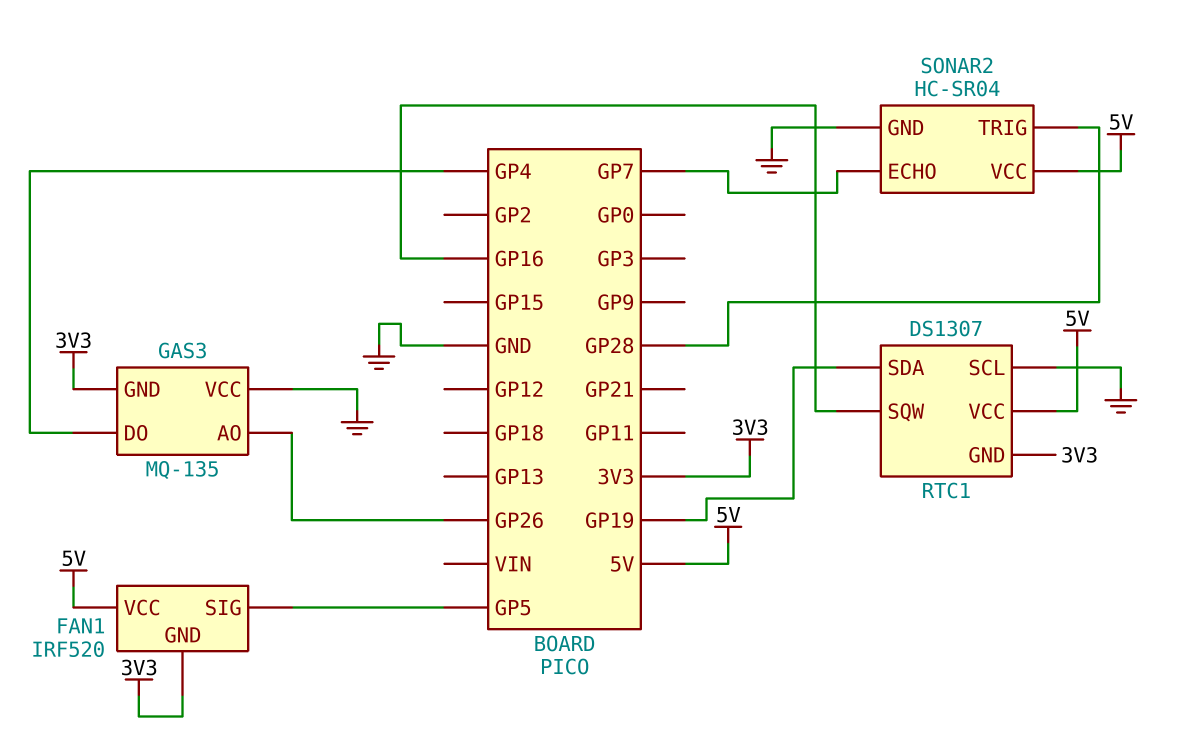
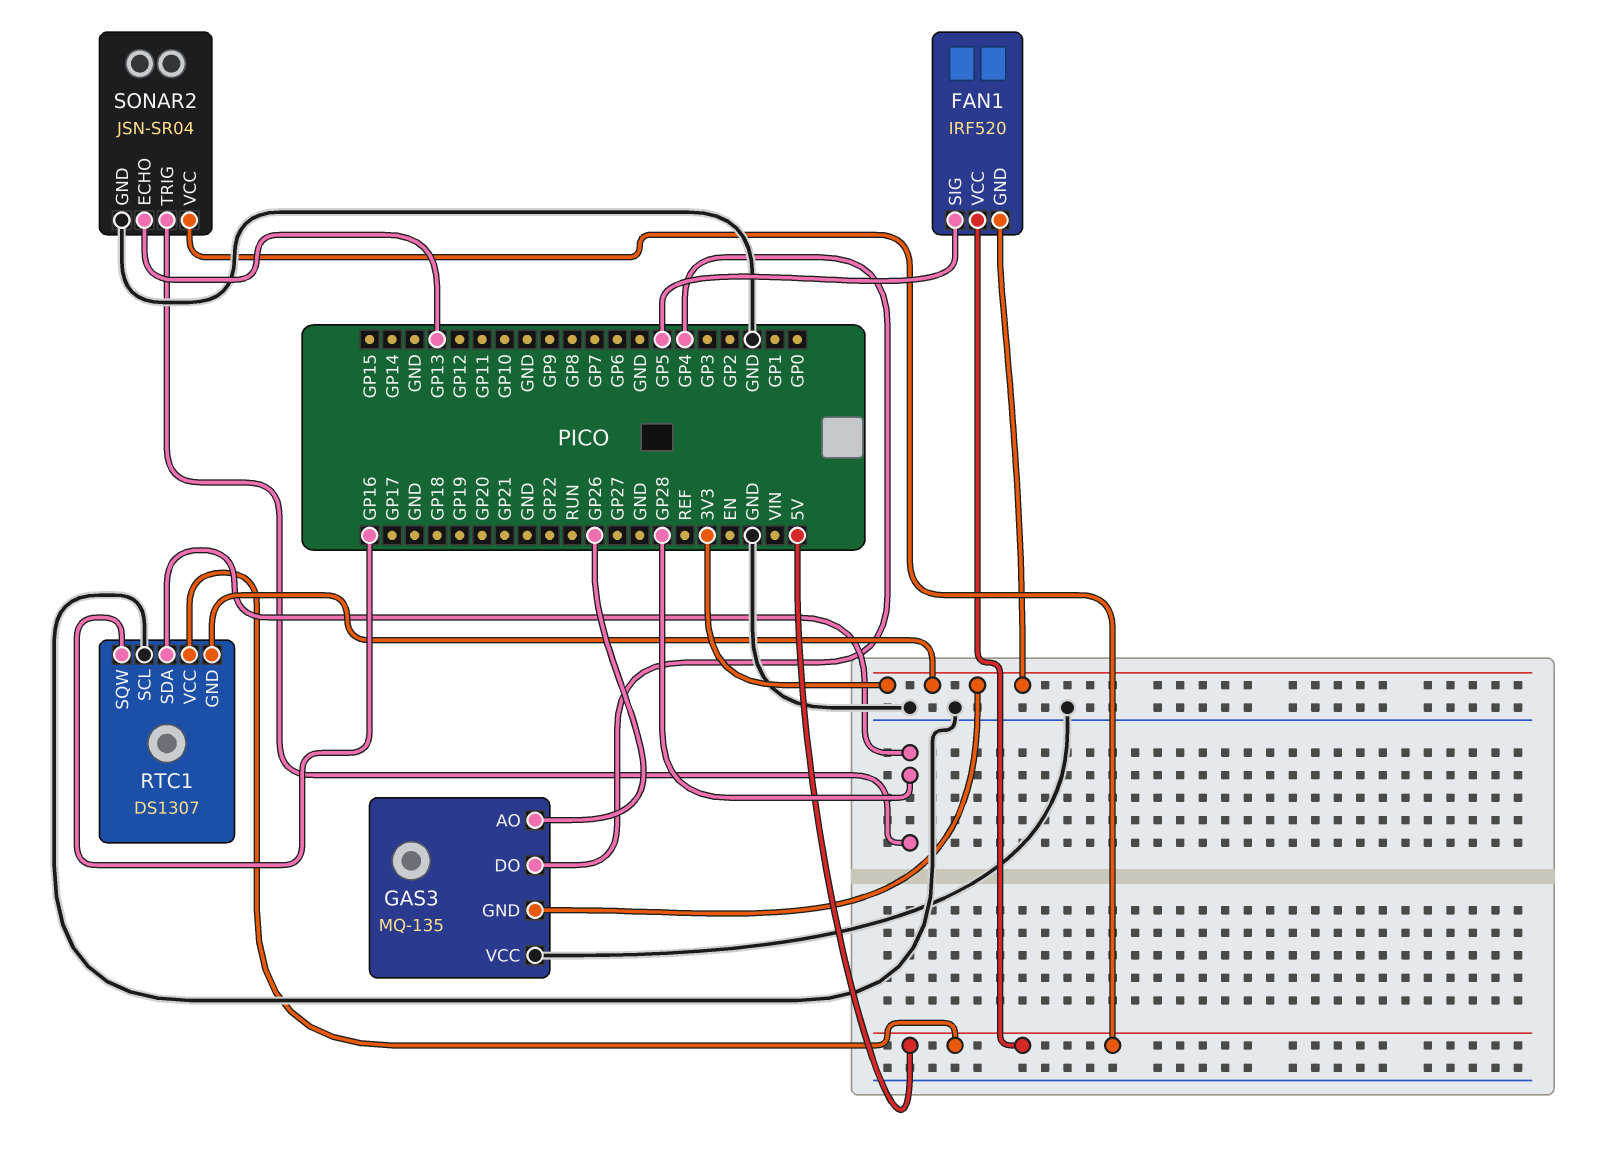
RTC1 pin SDA: GP19 -> GP28
SONAR2: HC-SR04 -> JSN-SR04
SONAR2 pin ECHO: GP7 -> GP13

